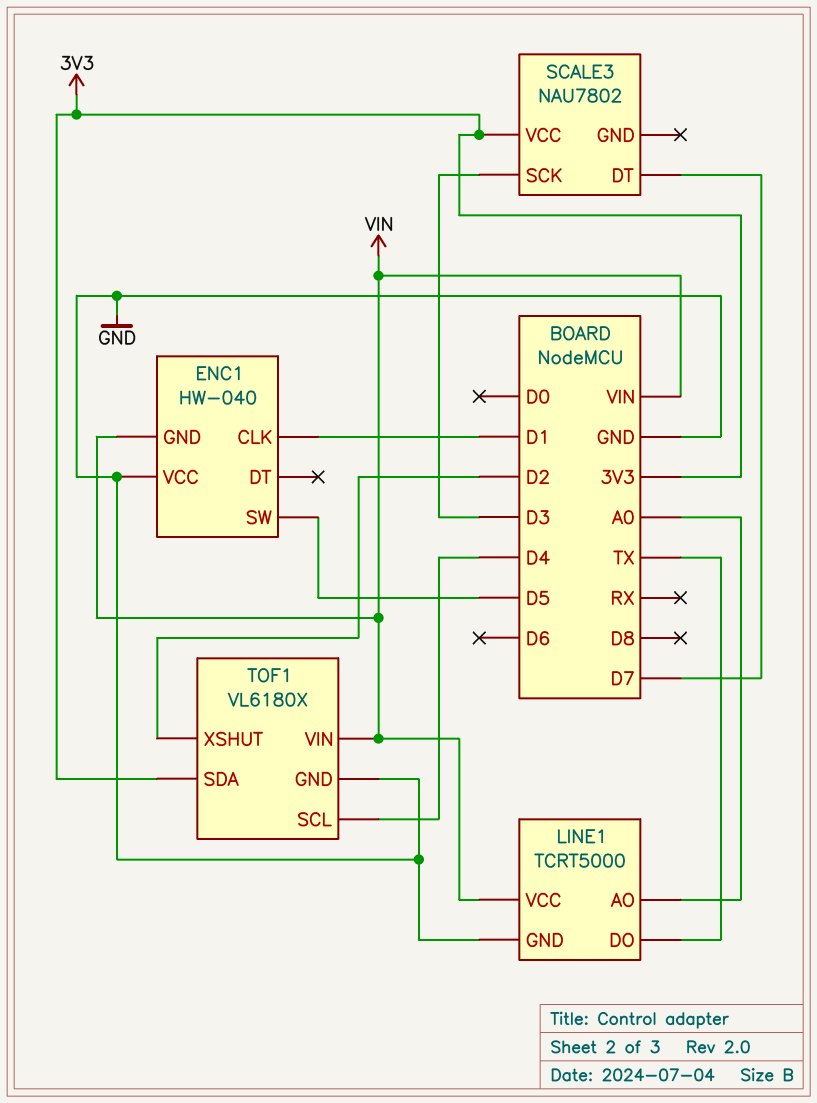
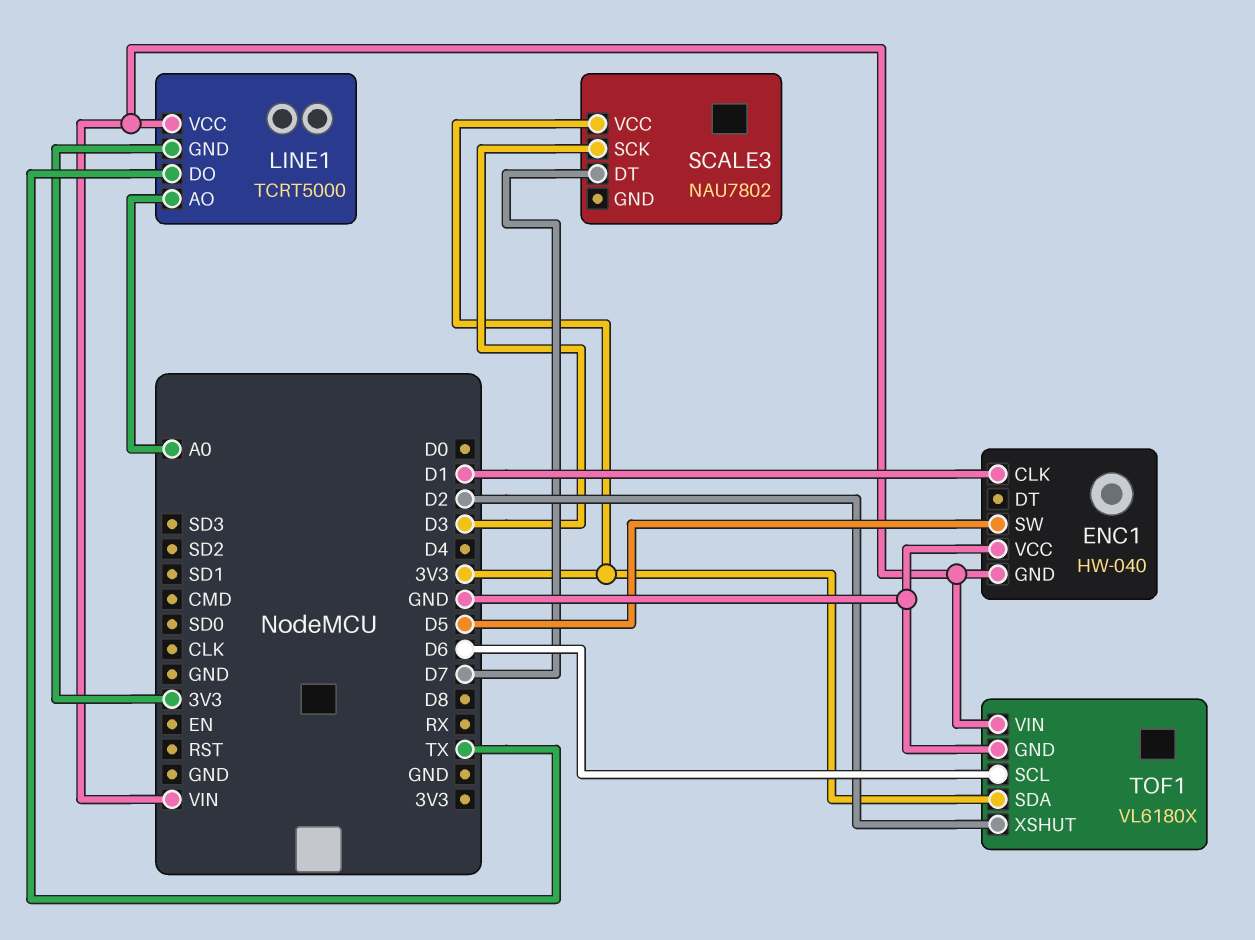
LINE1 pin GND: GND -> 3V3
TOF1 pin SCL: D4 -> D6

